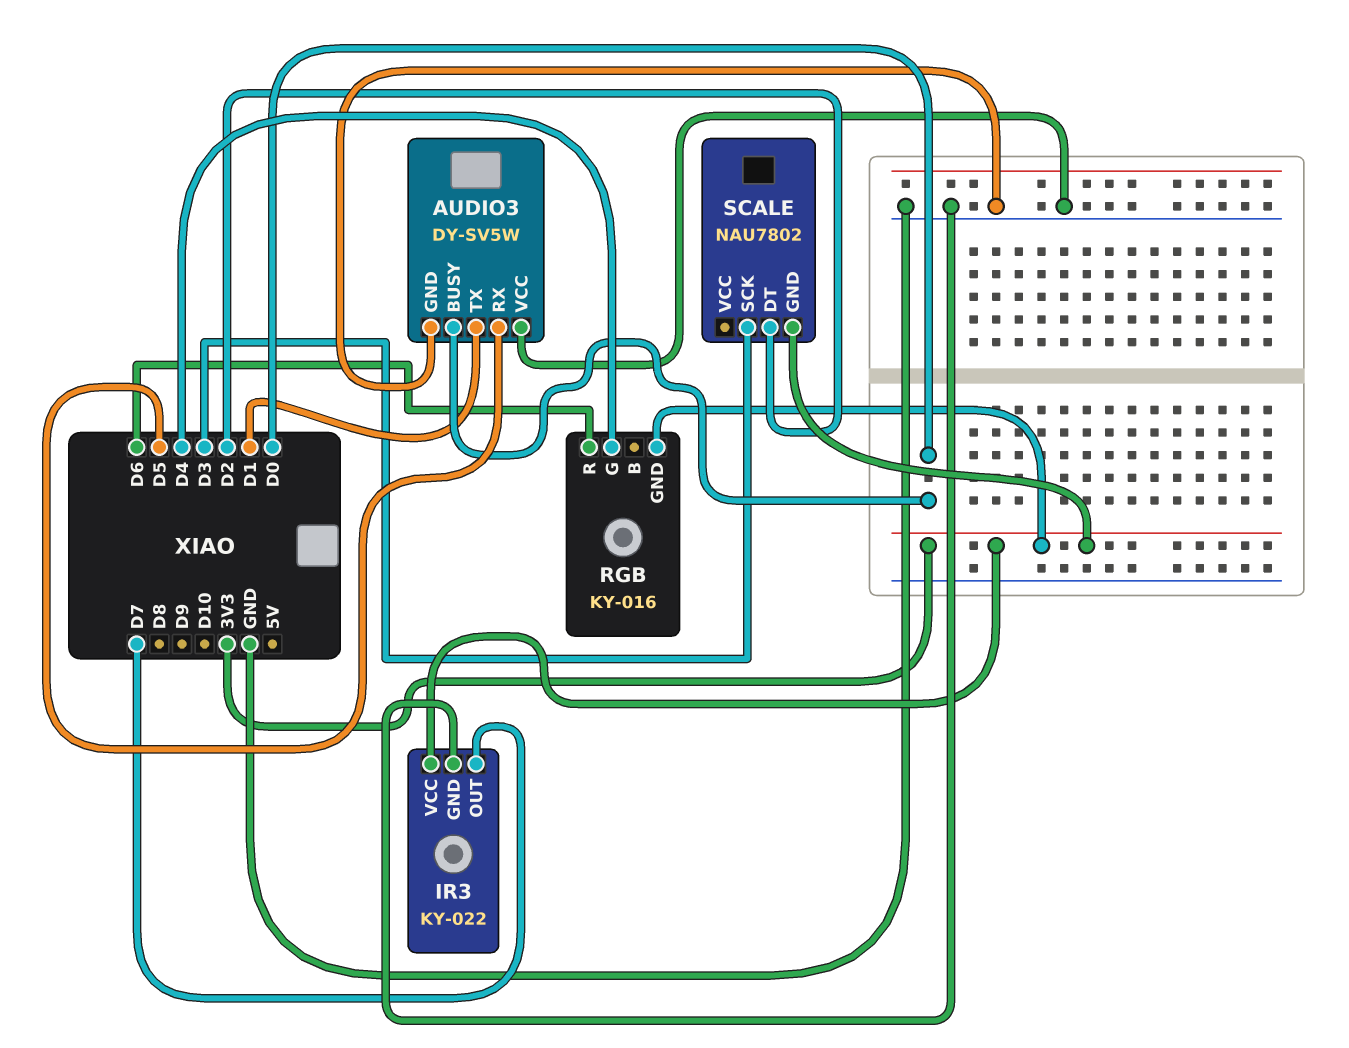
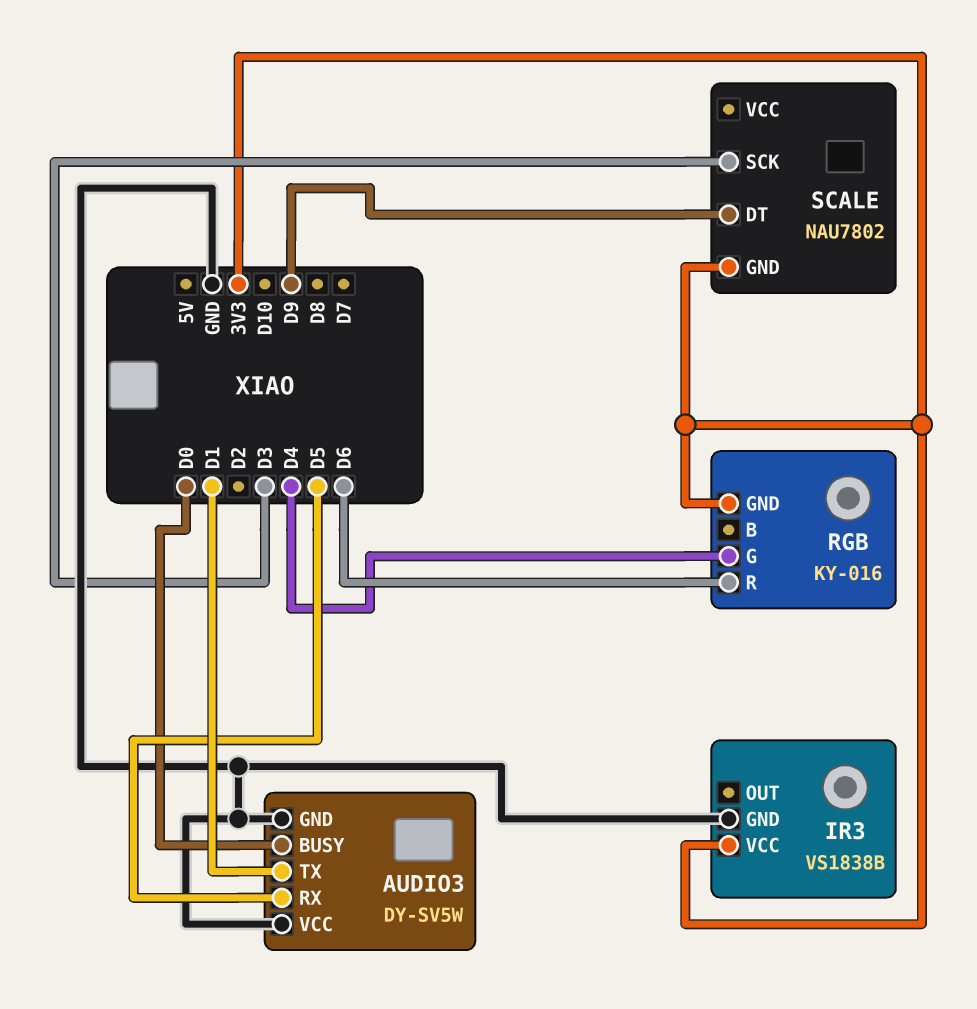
IR3: KY-022 -> VS1838B
IR3 pin OUT: D7 -> none
SCALE pin DT: D2 -> D9

